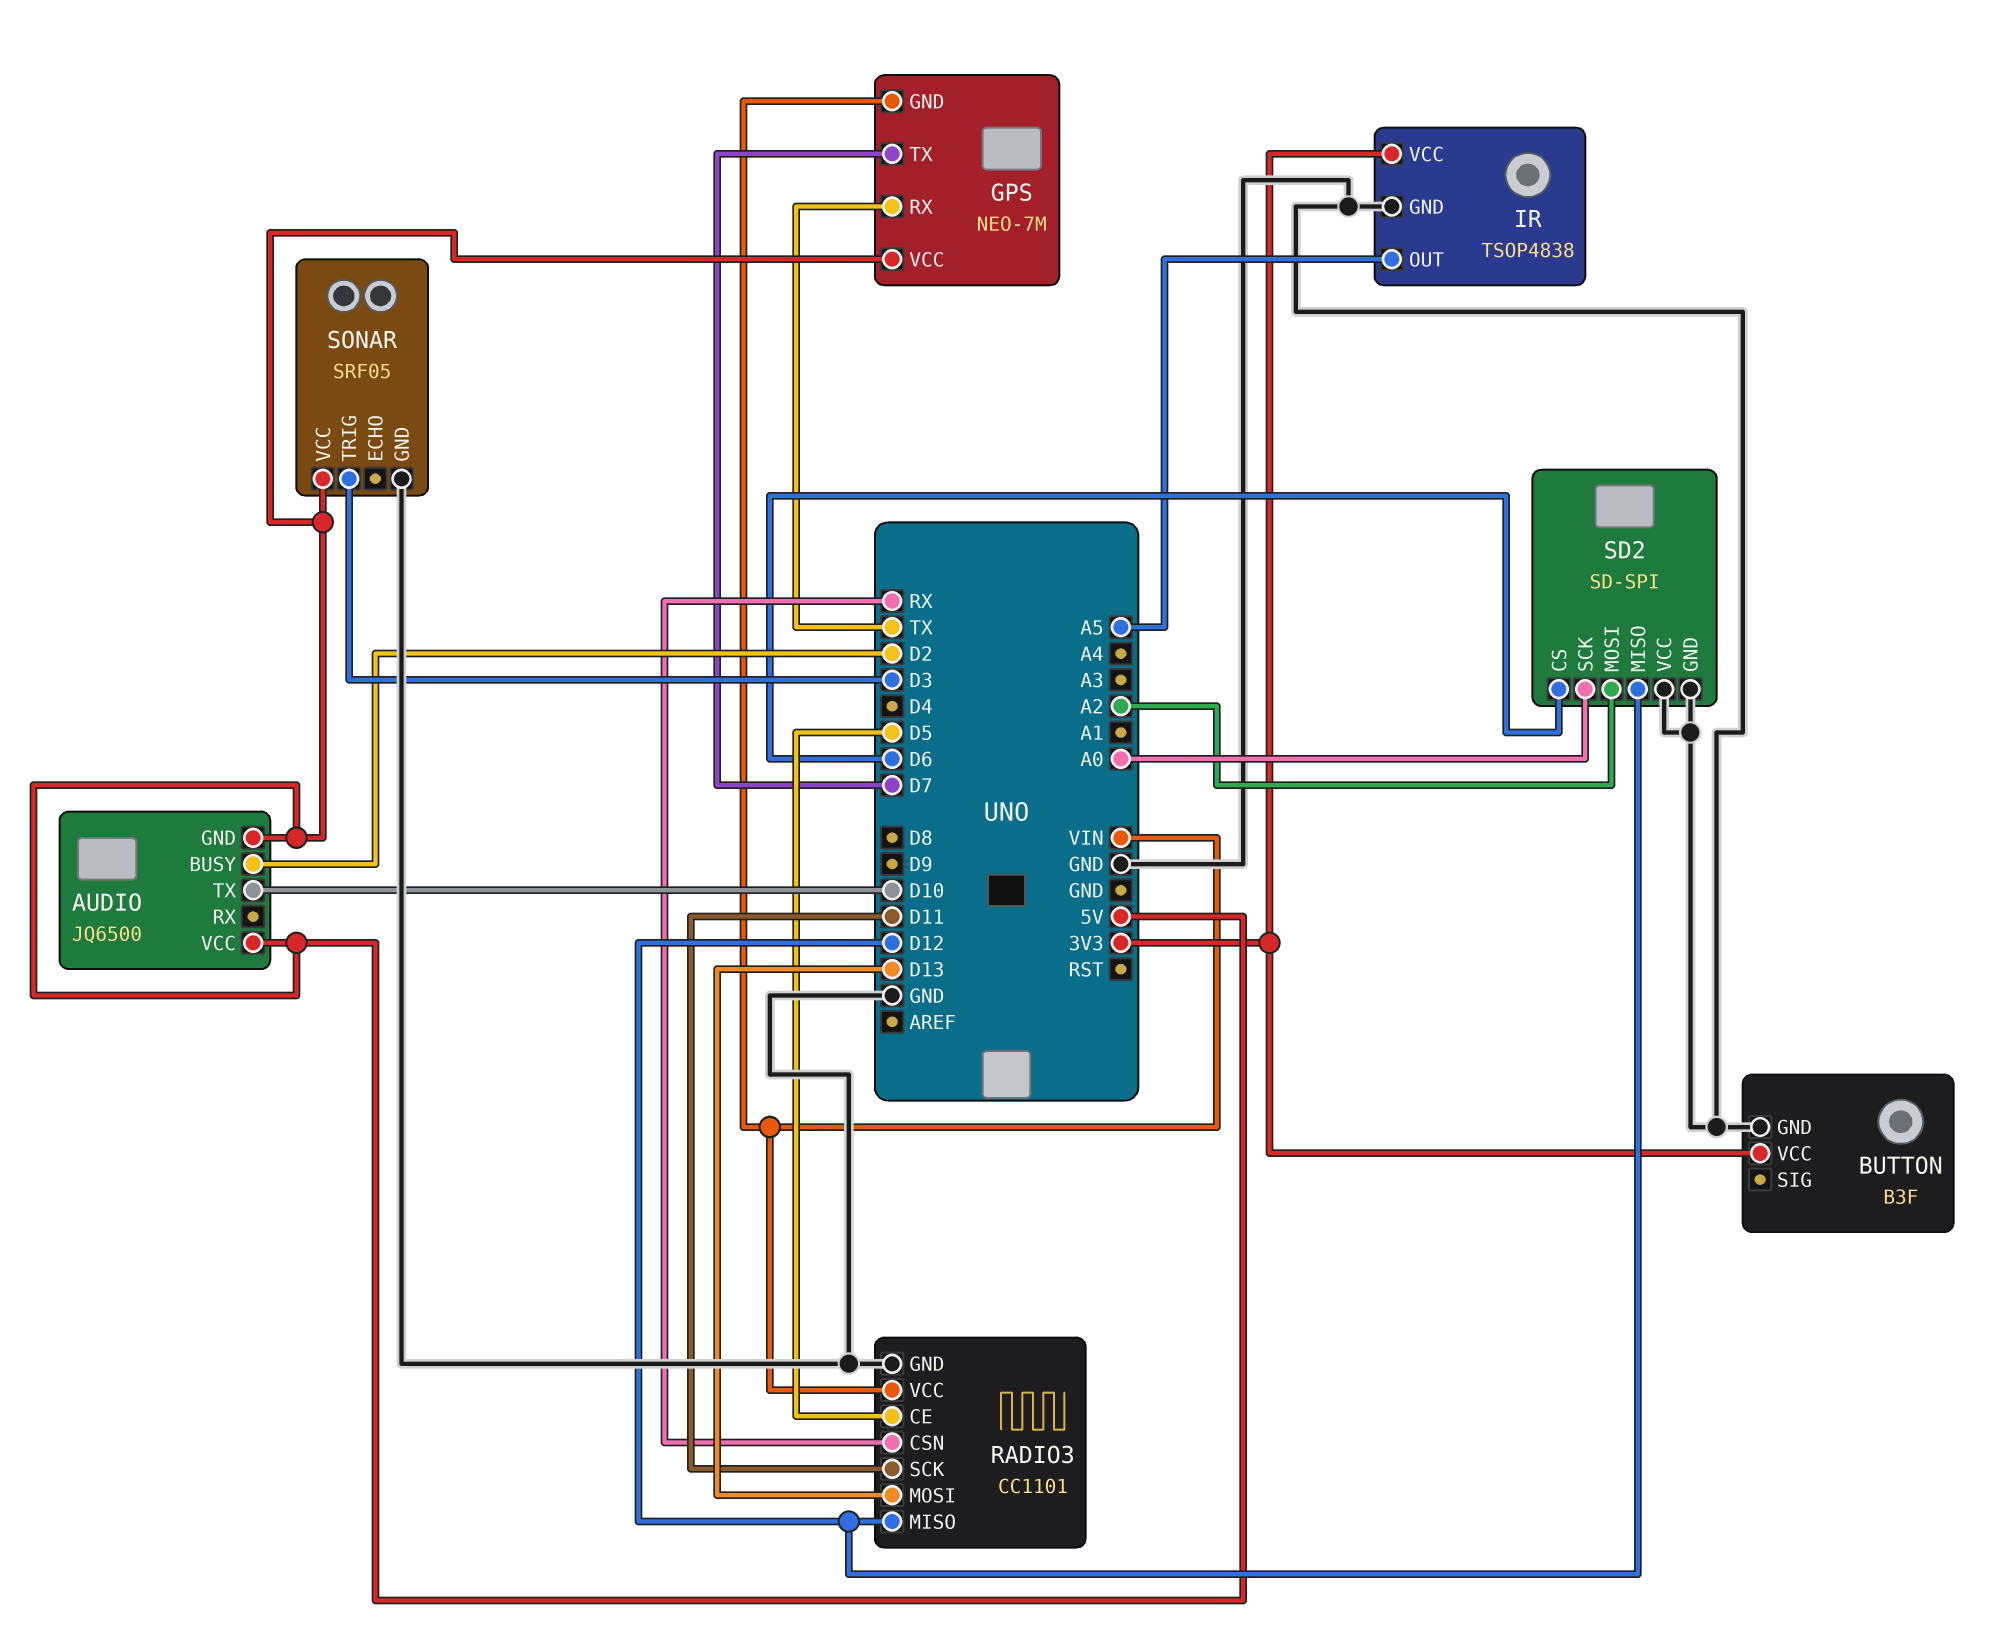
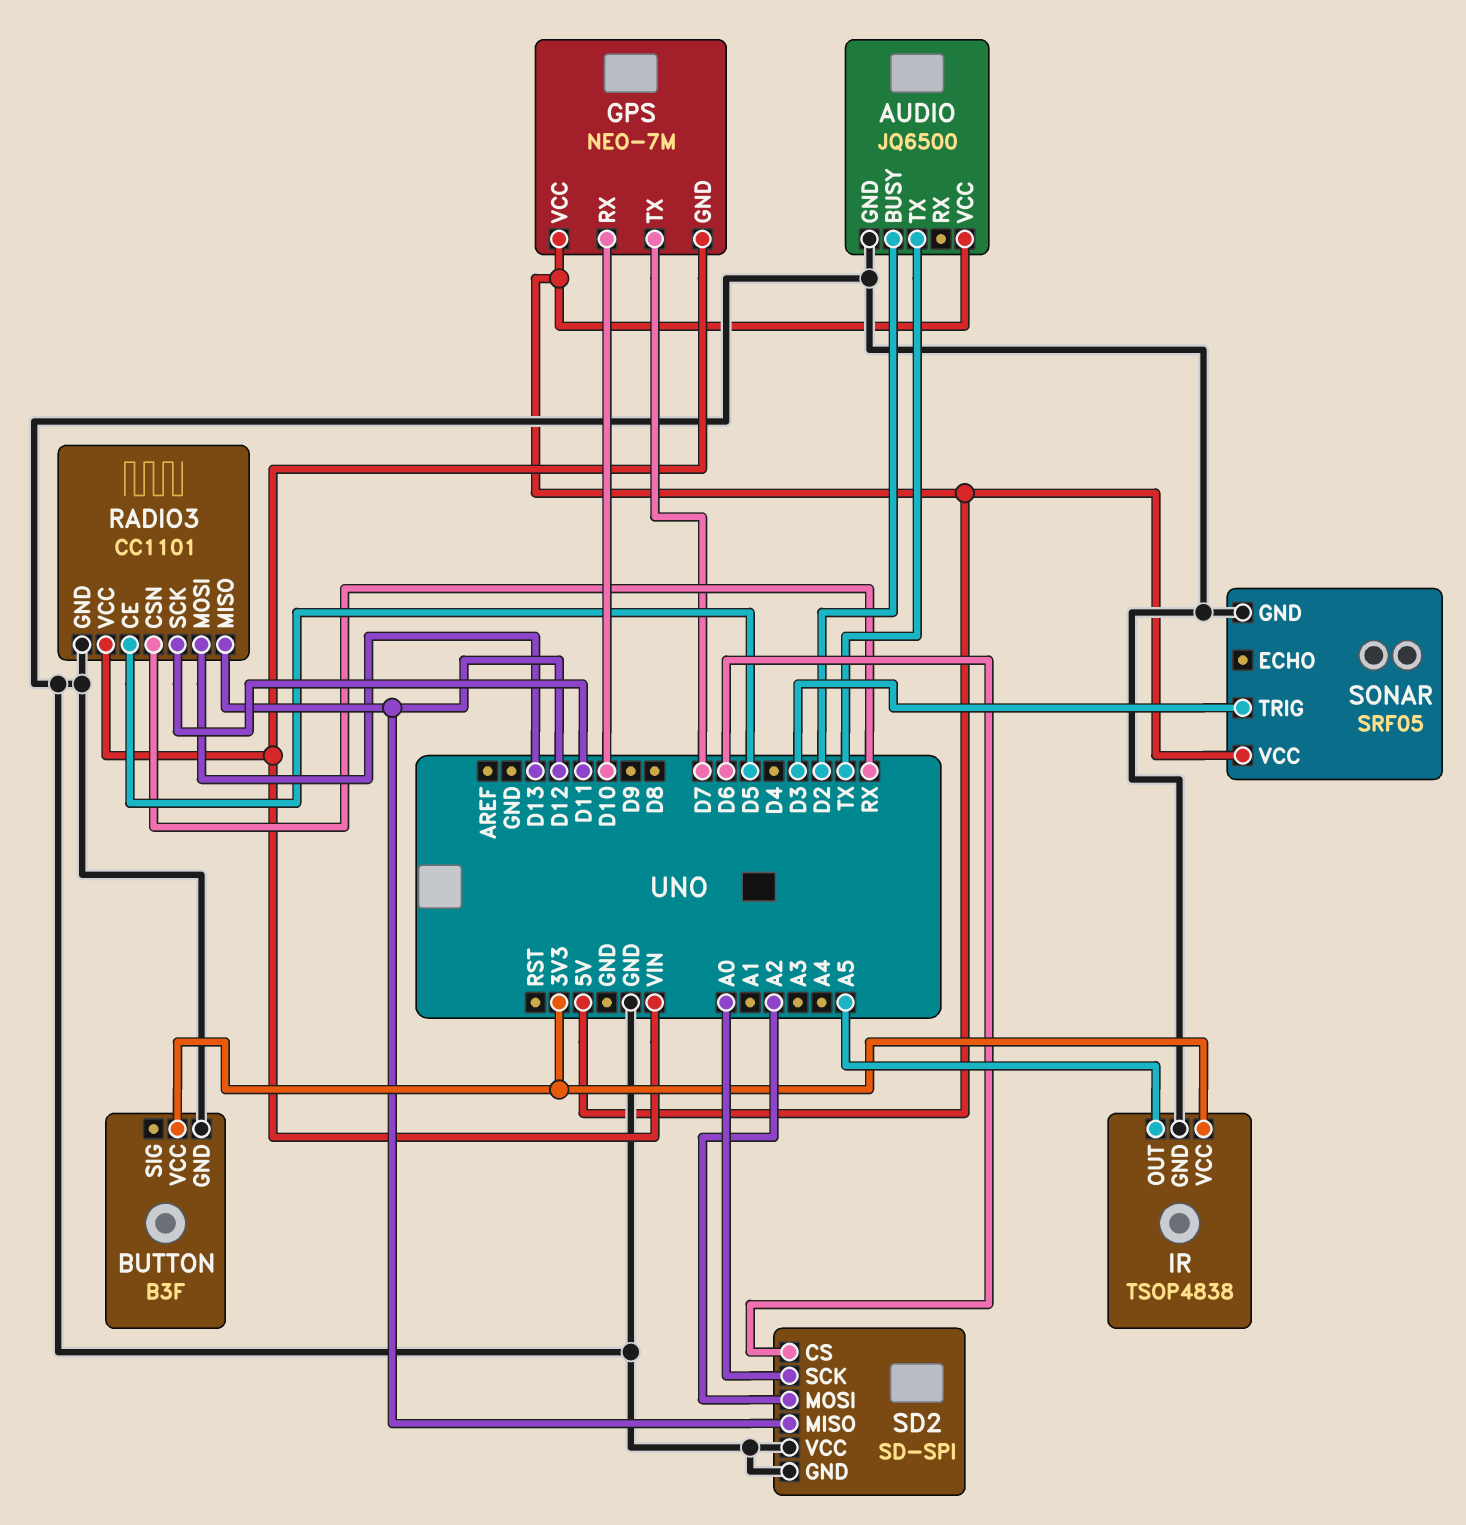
AUDIO pin GND: 5V -> GND
AUDIO pin TX: D10 -> TX
GPS pin RX: TX -> D10

